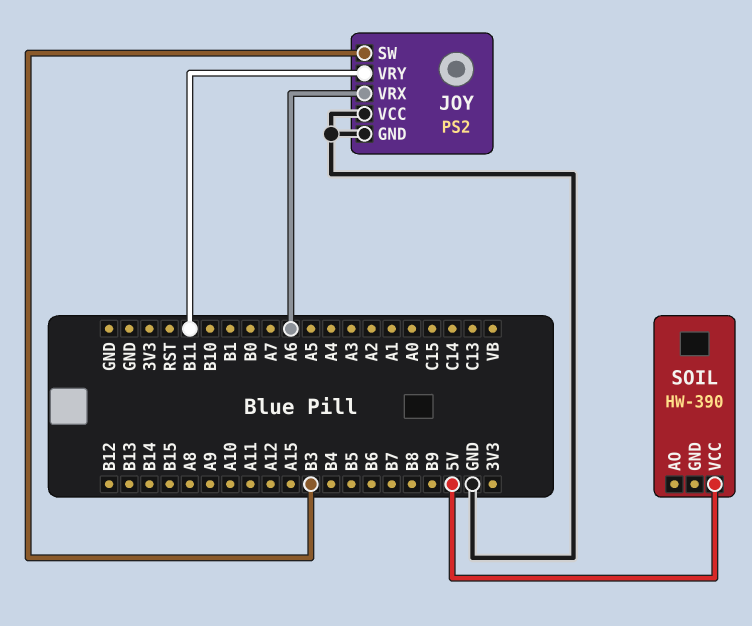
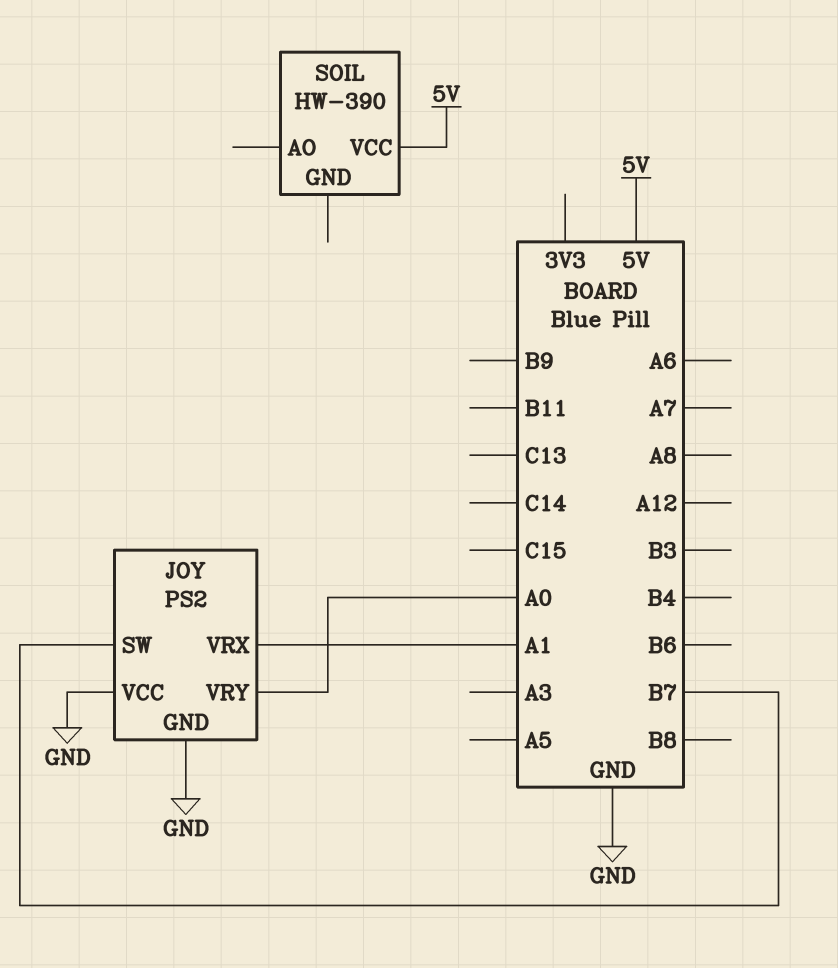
JOY pin SW: B3 -> B7
JOY pin VRX: A6 -> A1
JOY pin VRY: B11 -> A0

